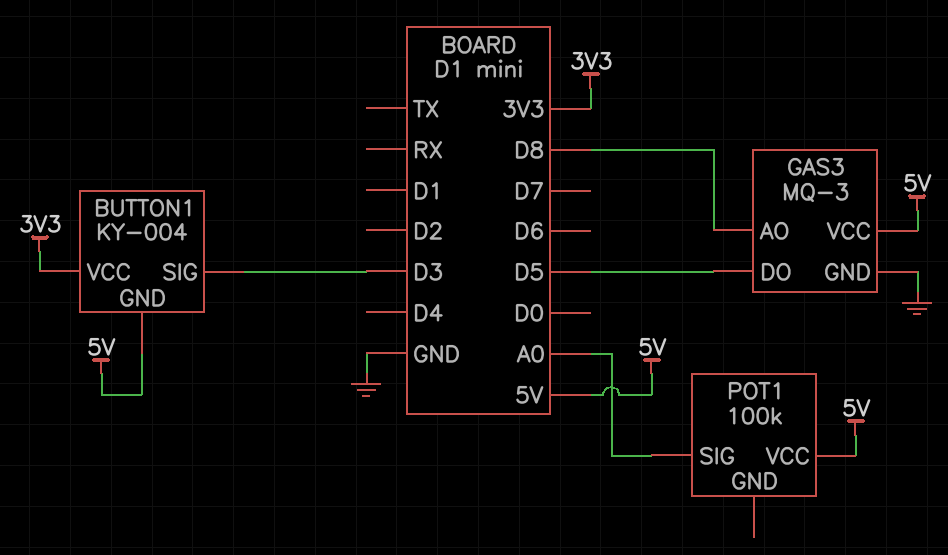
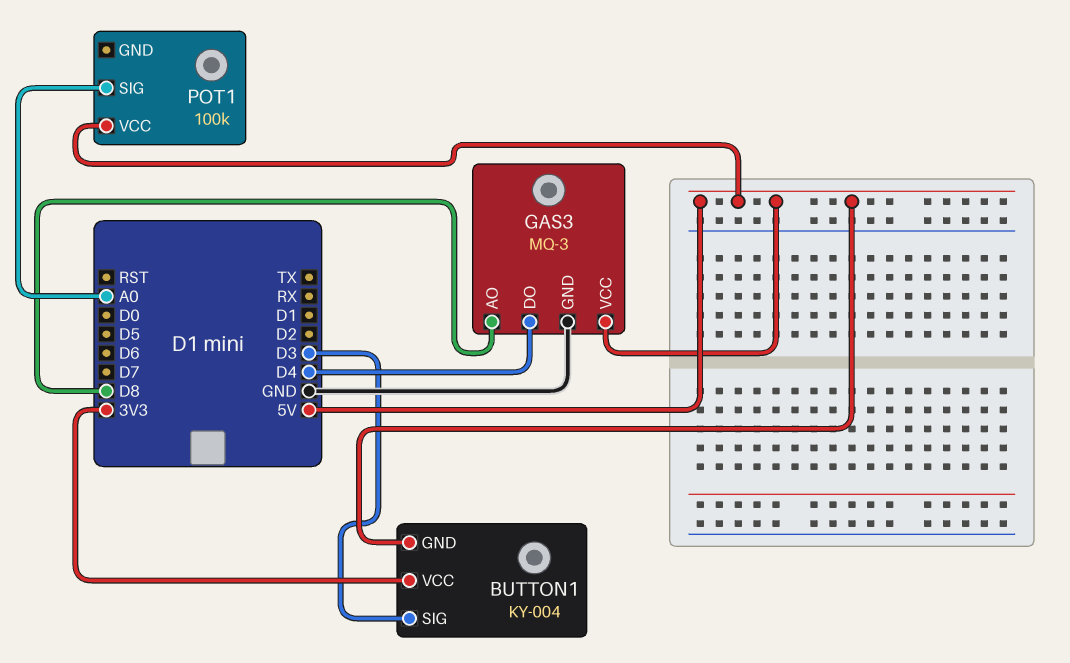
GAS3 pin DO: D5 -> D4

